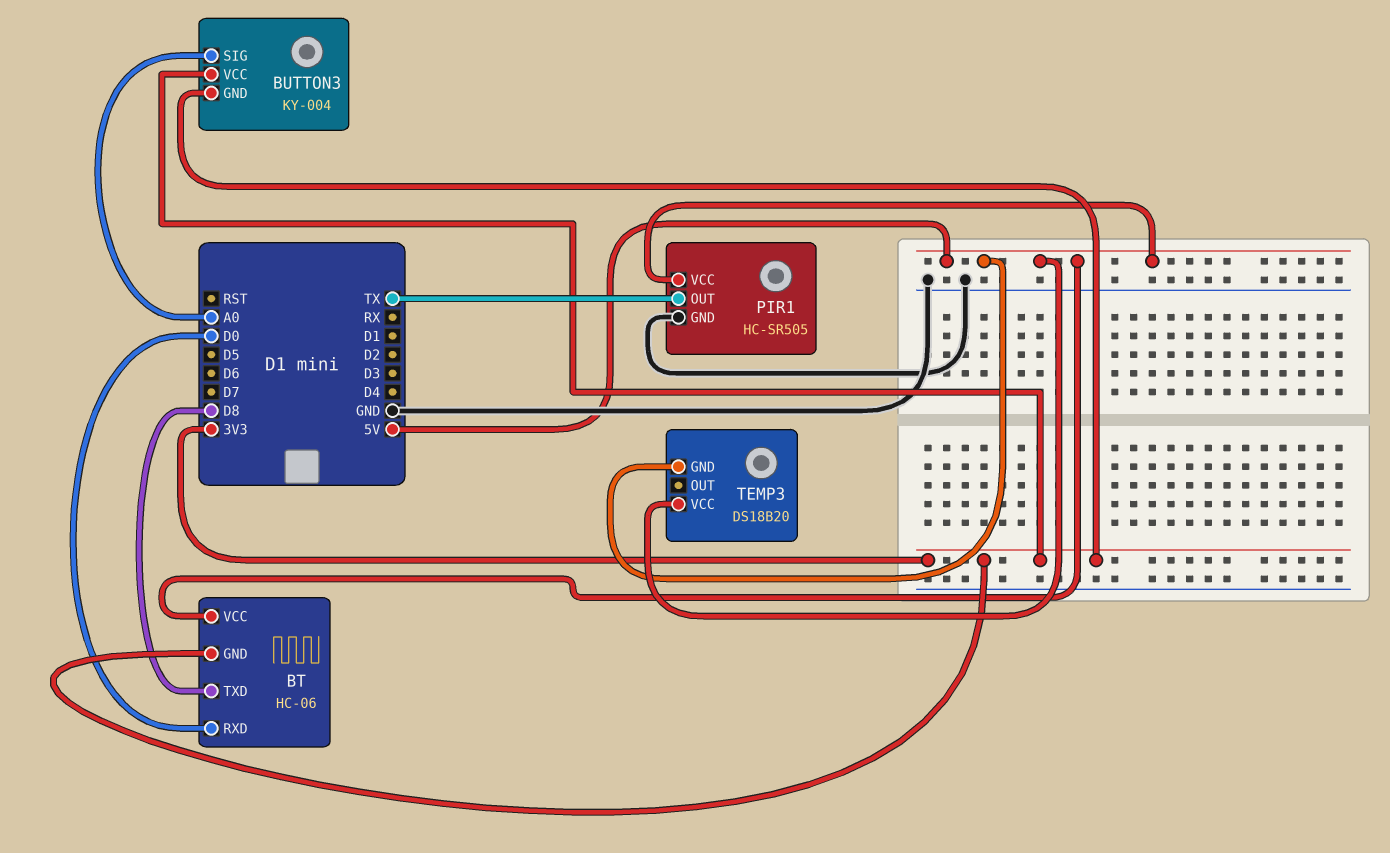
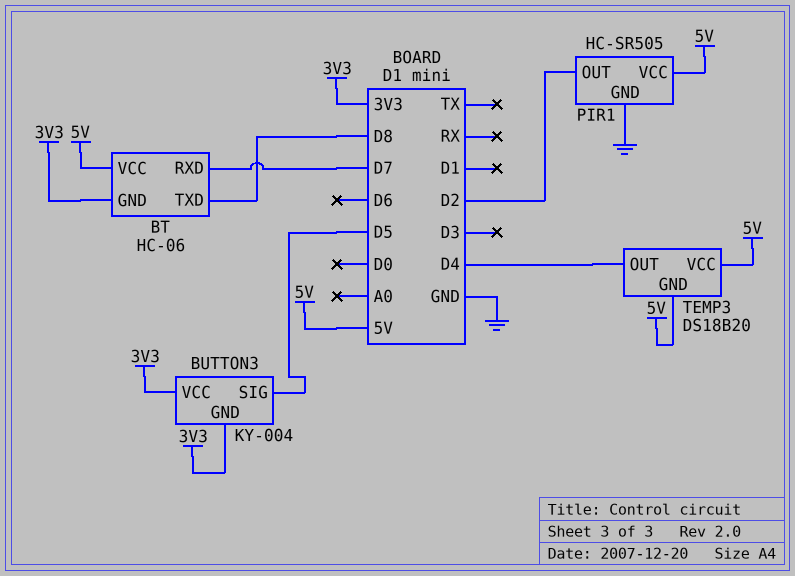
BT pin RXD: D0 -> D7
BUTTON3 pin SIG: A0 -> D5
PIR1 pin OUT: TX -> D2
TEMP3 pin OUT: none -> D4

